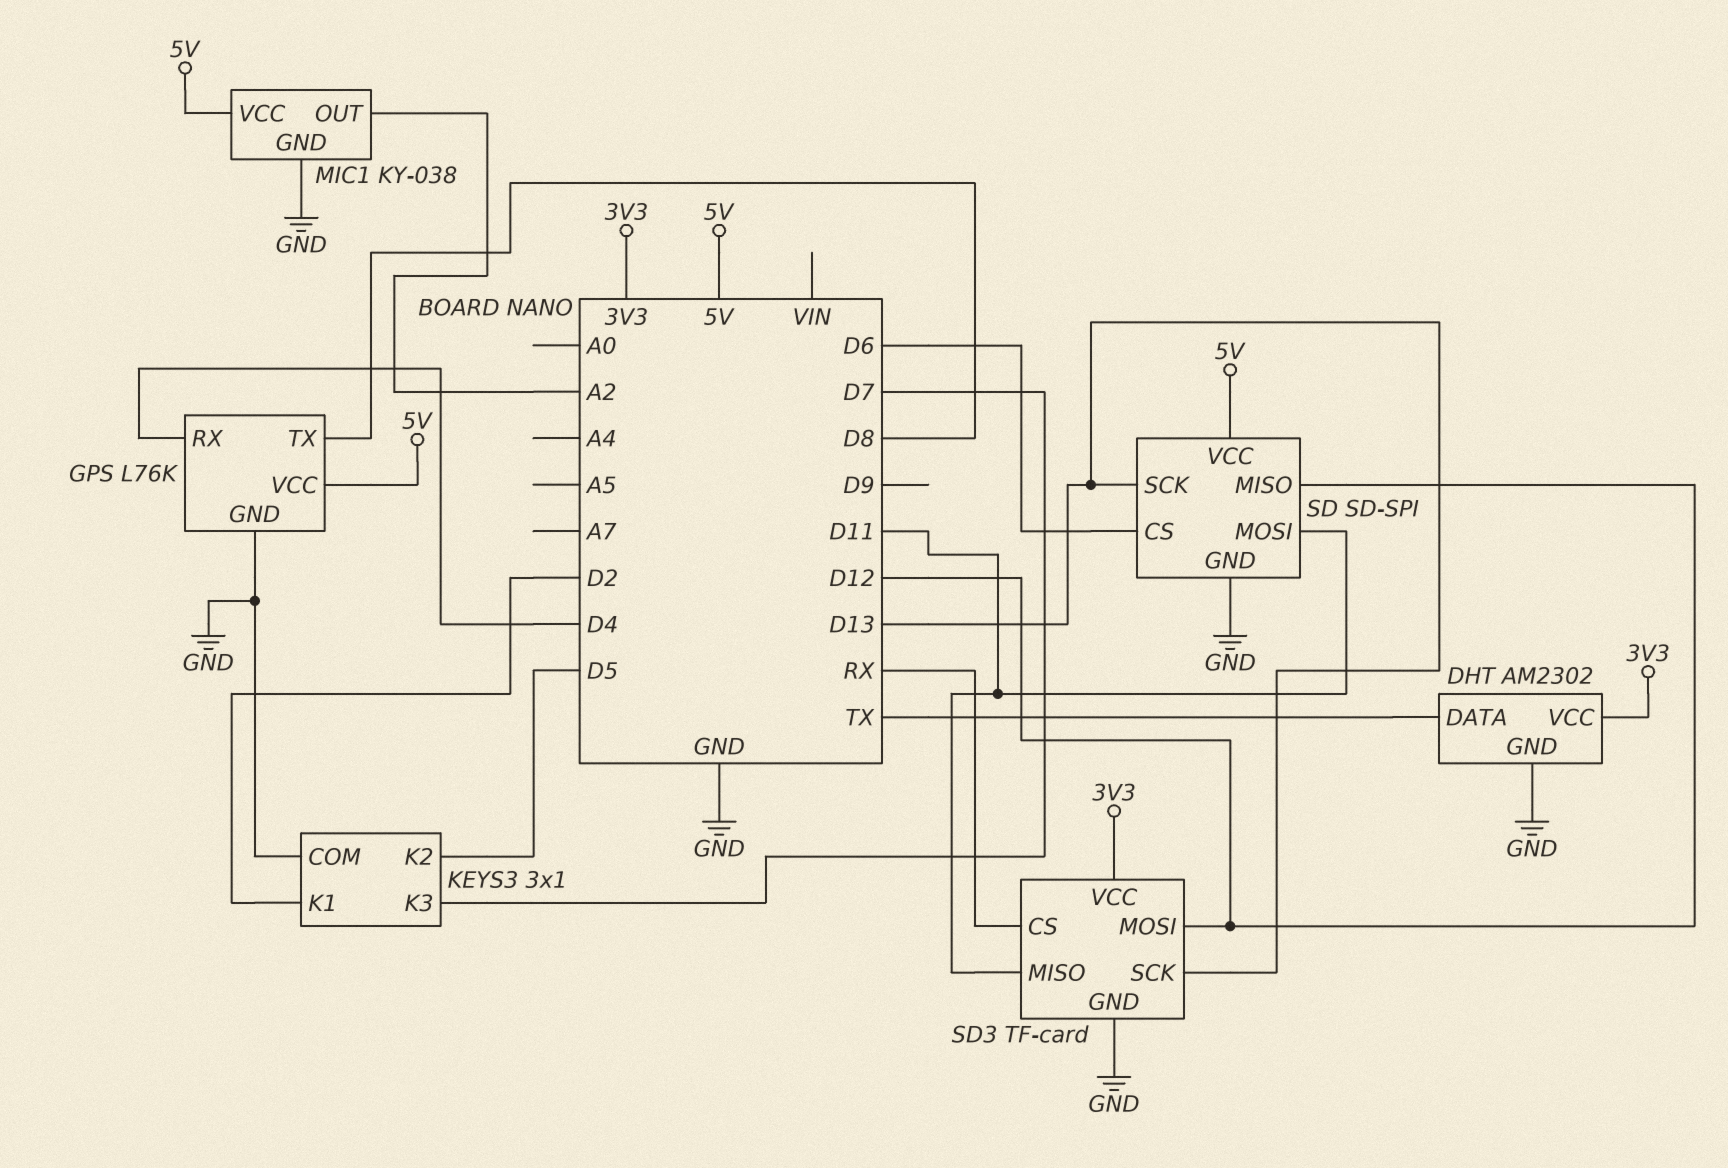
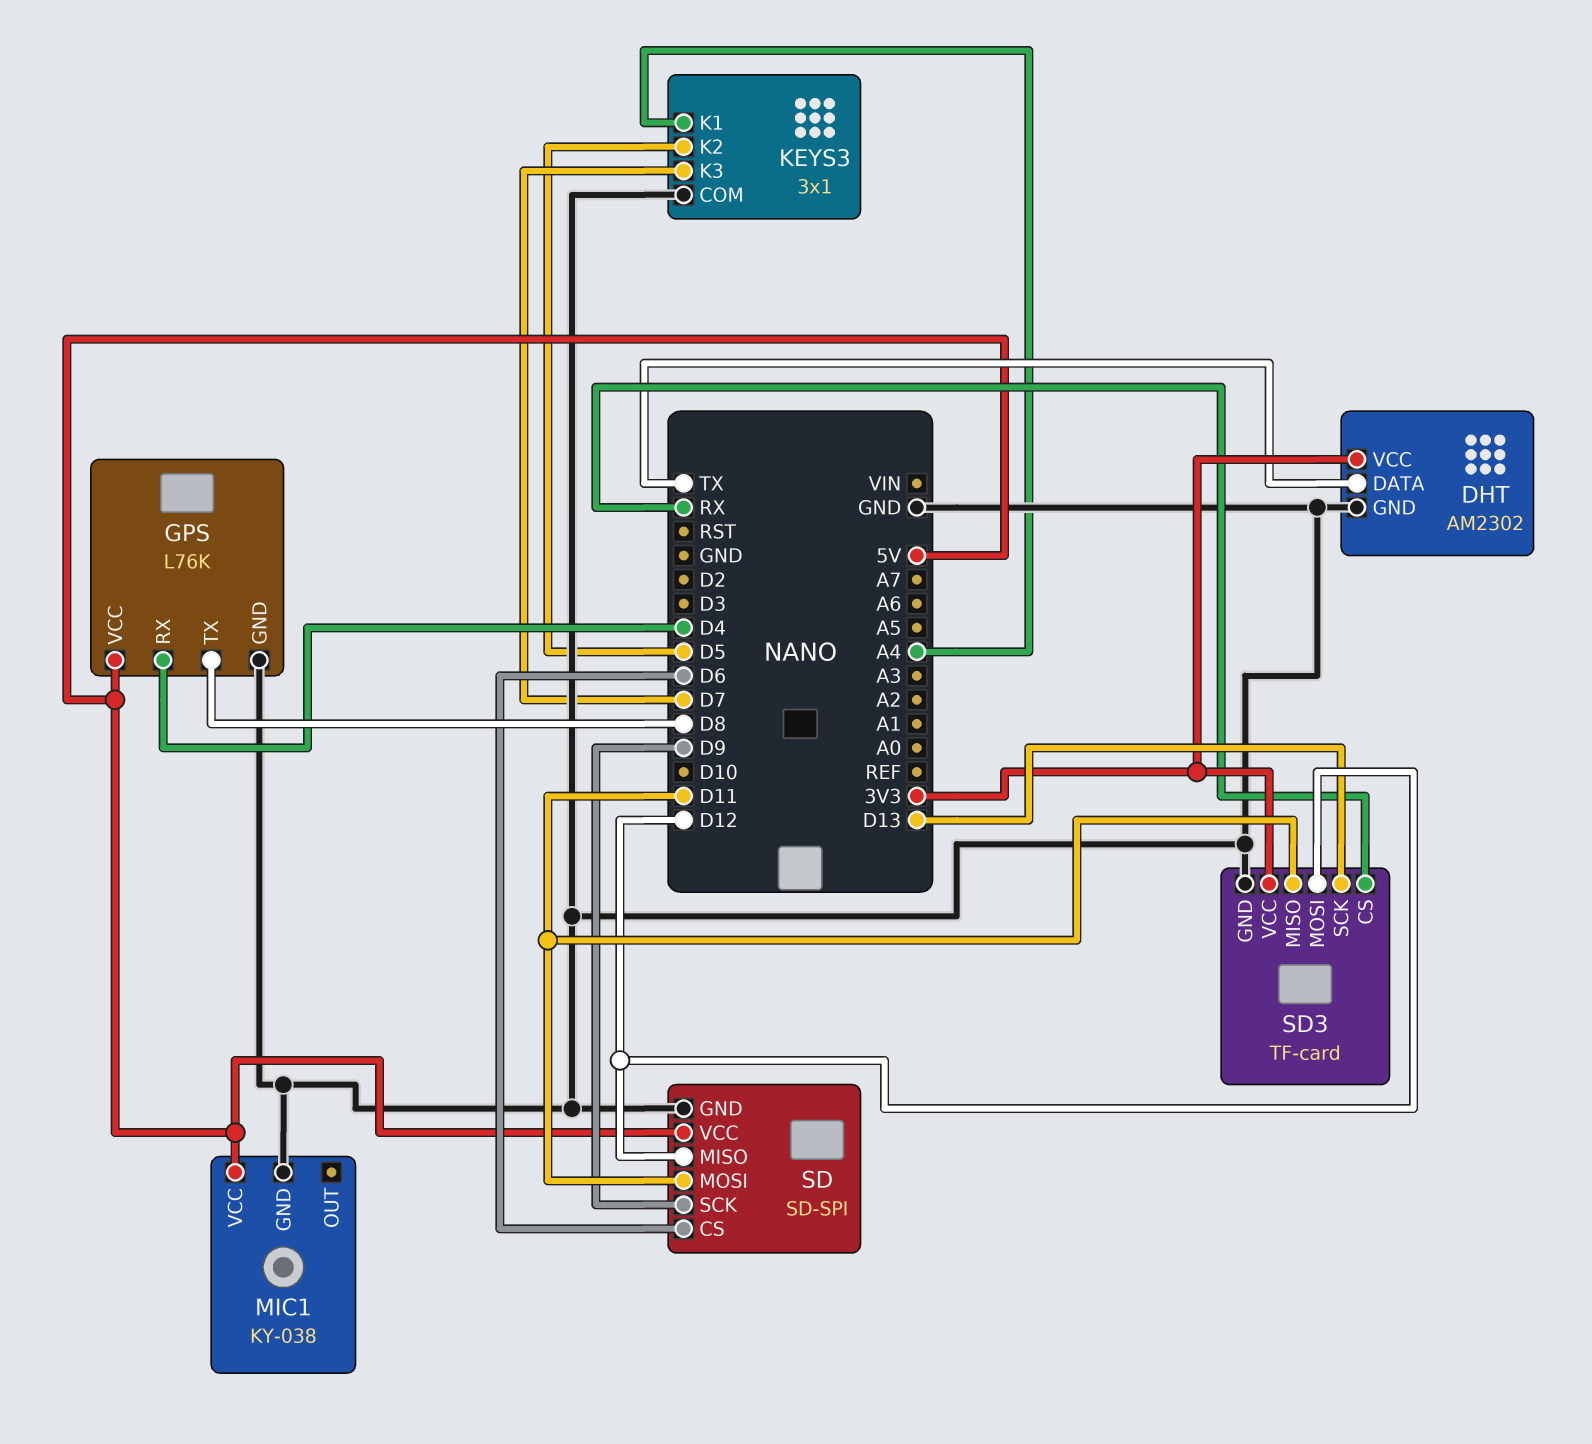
KEYS3 pin K1: D2 -> A4
MIC1 pin OUT: A2 -> none
SD pin SCK: D13 -> D9

